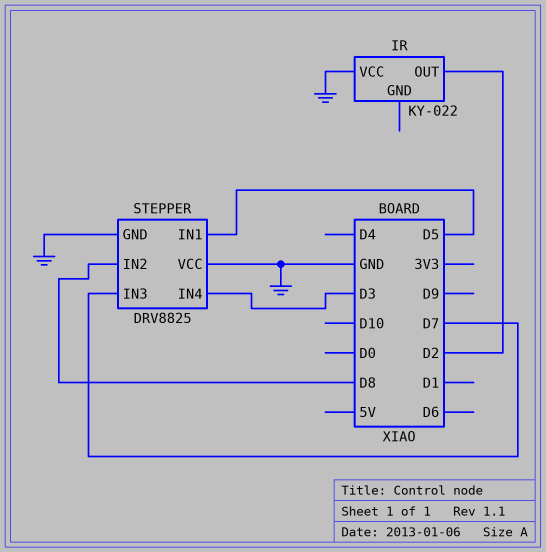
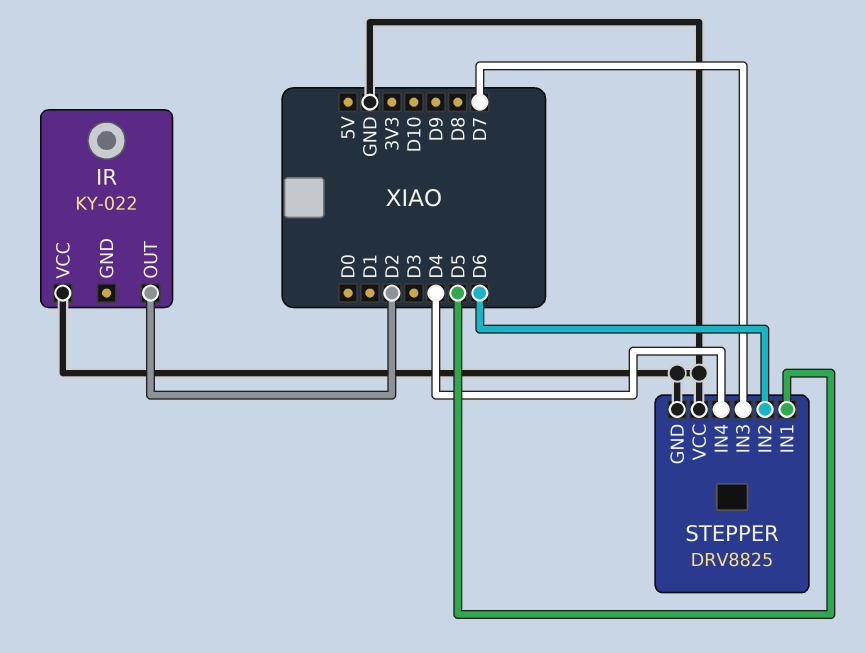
STEPPER pin IN2: D8 -> D6
STEPPER pin IN4: D3 -> D4

